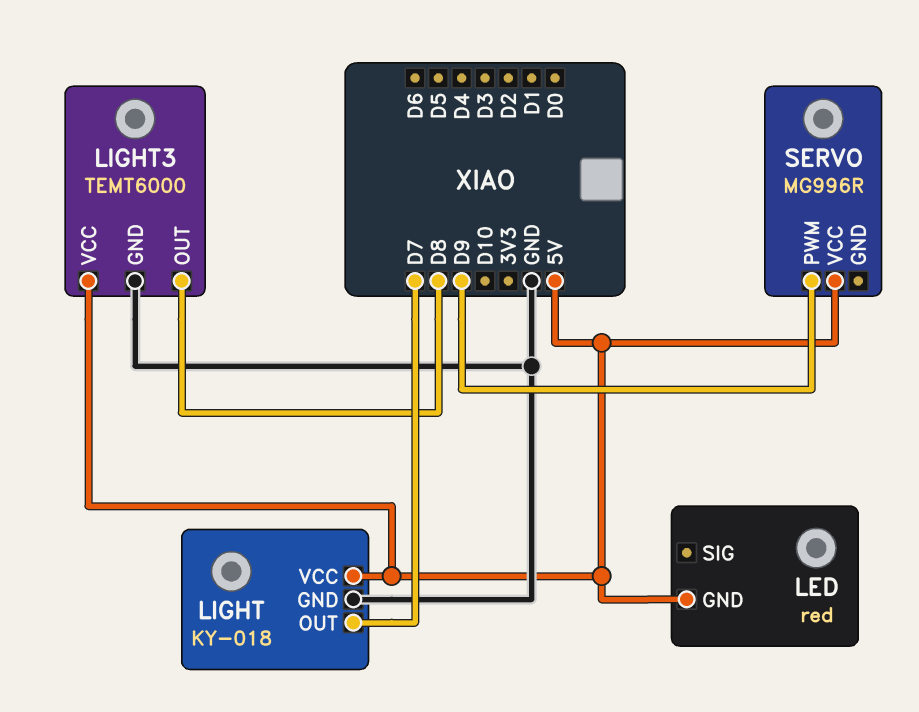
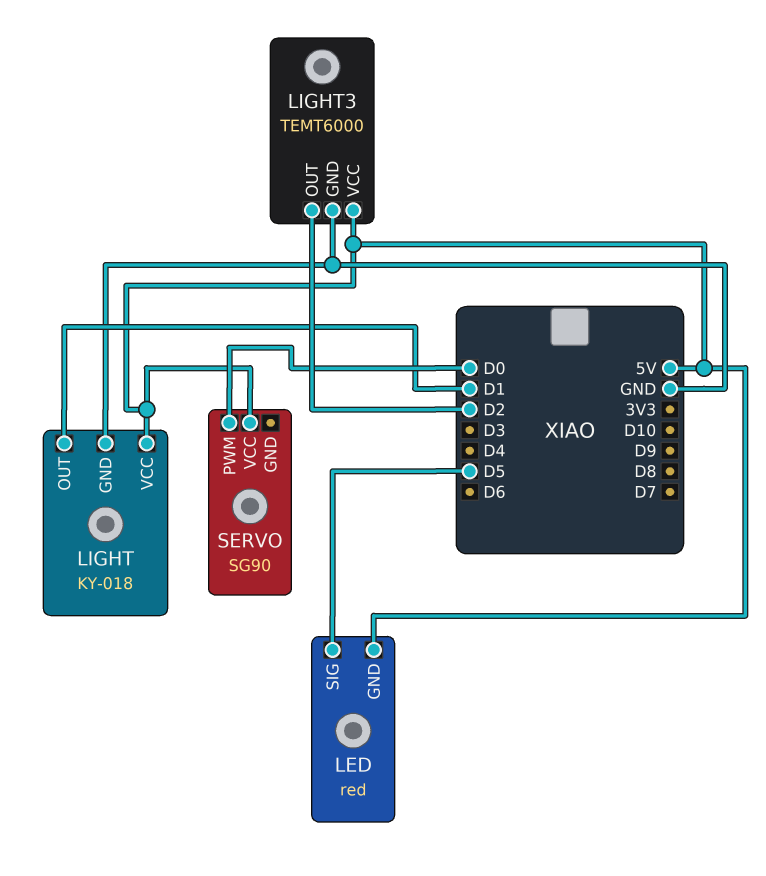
LED pin SIG: none -> D5
LIGHT pin OUT: D7 -> D1
LIGHT3 pin OUT: D8 -> D2
SERVO: MG996R -> SG90
SERVO pin PWM: D9 -> D0

